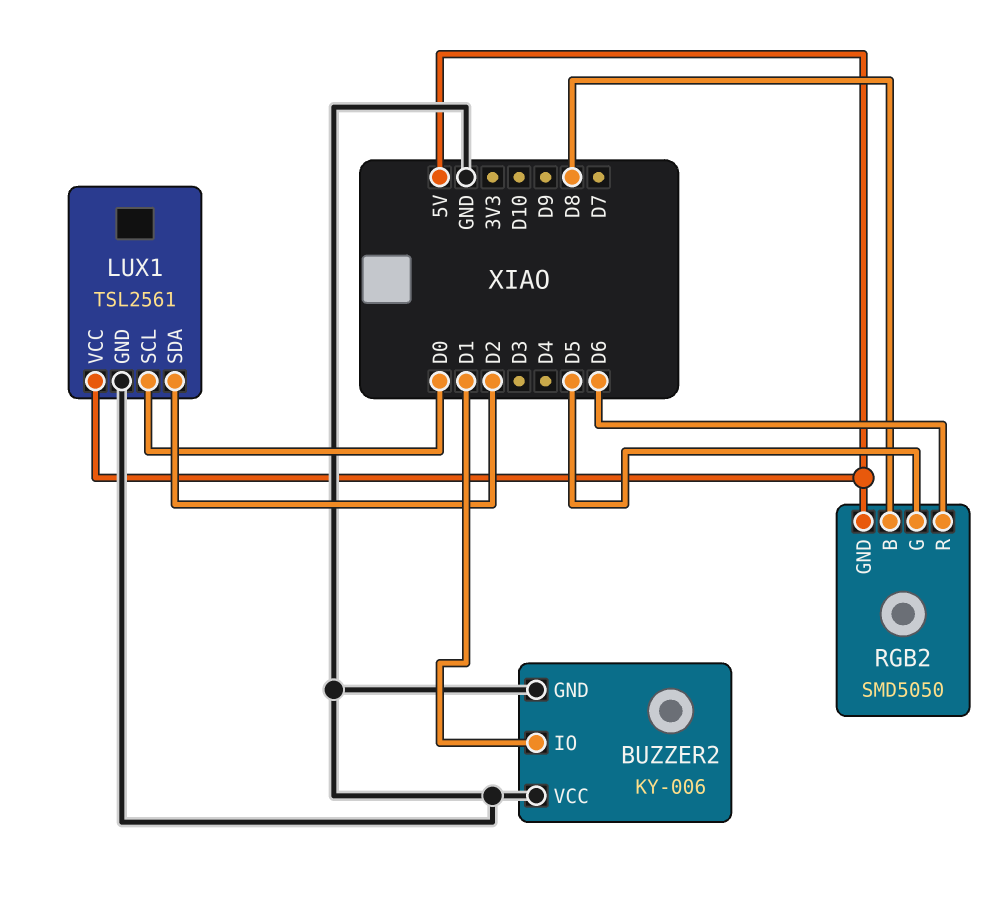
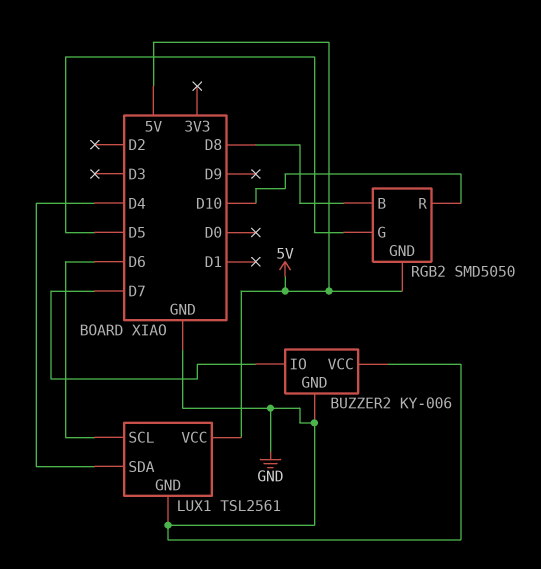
BUZZER2 pin IO: D1 -> D7
LUX1 pin SCL: D0 -> D6
LUX1 pin SDA: D2 -> D4
RGB2 pin R: D6 -> D10

